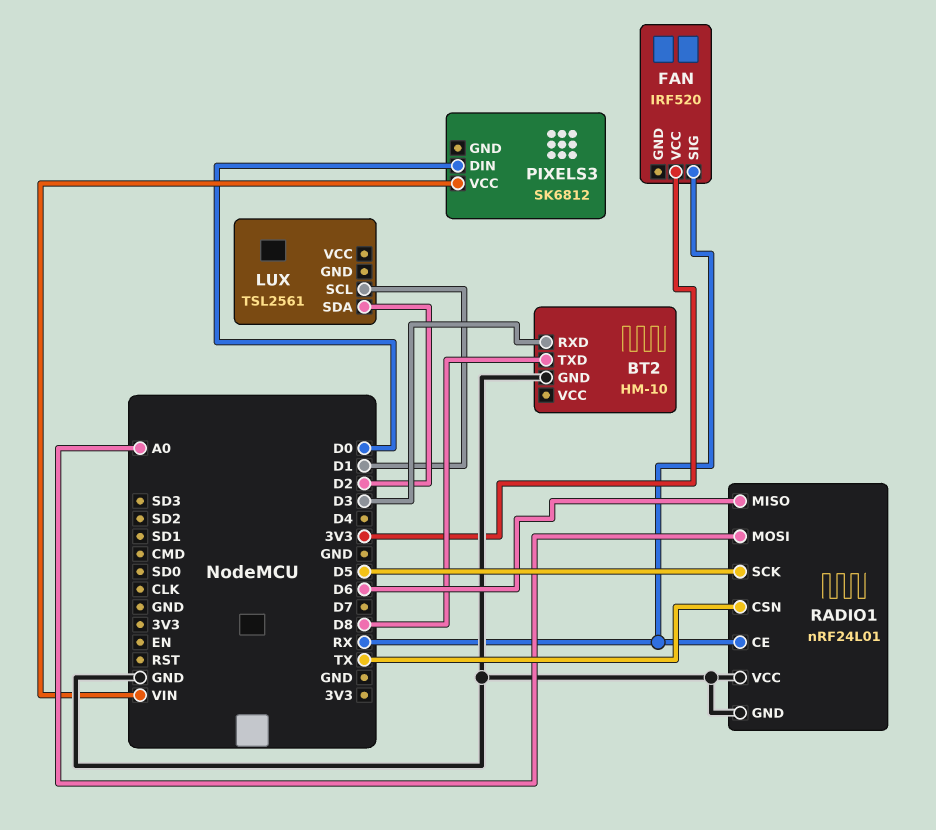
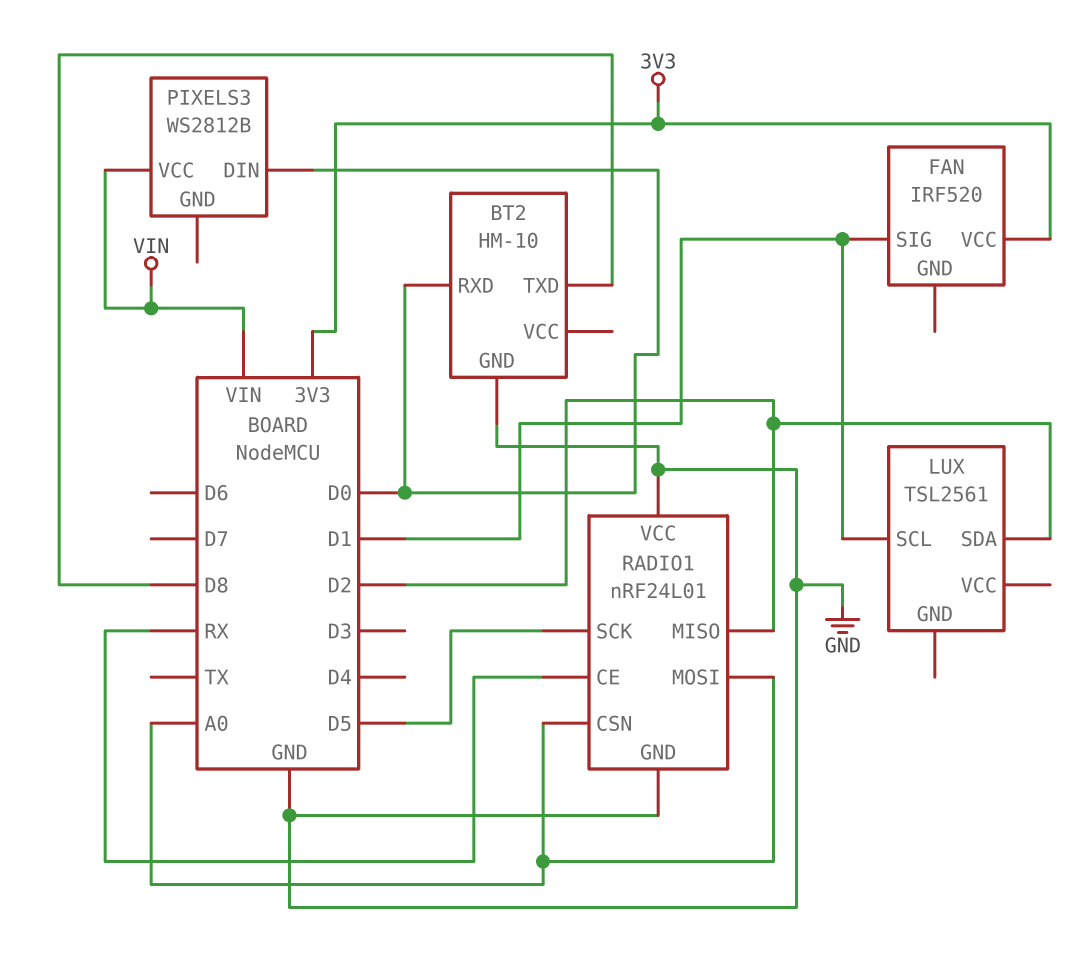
BT2 pin RXD: D3 -> D0
FAN pin SIG: RX -> D1
PIXELS3: SK6812 -> WS2812B
RADIO1 pin CSN: TX -> A0
RADIO1 pin MISO: D6 -> D2

